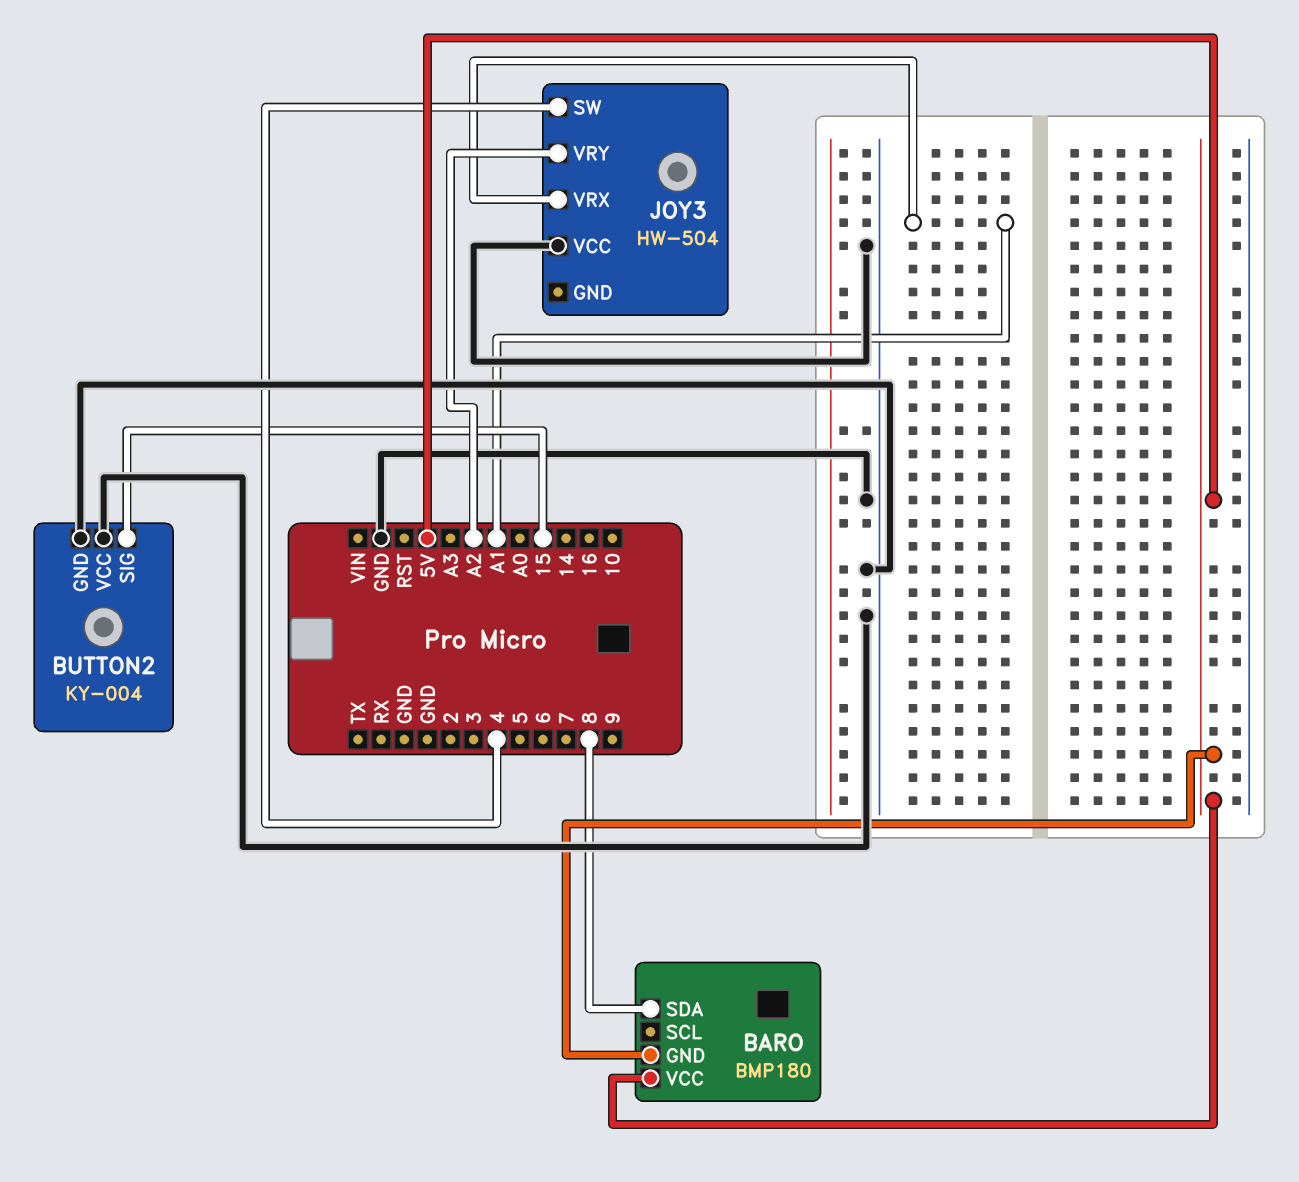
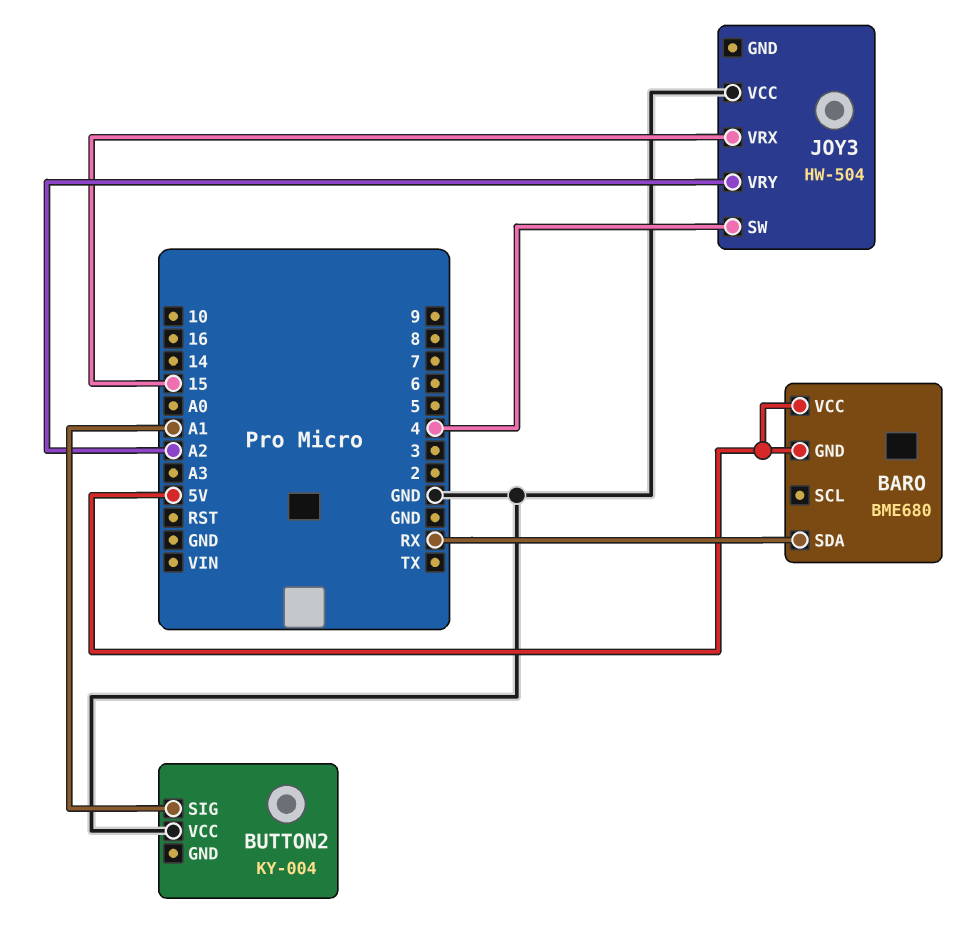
BARO: BMP180 -> BME680
BARO pin SDA: 8 -> RX
BUTTON2 pin GND: GND -> none
BUTTON2 pin SIG: 15 -> A1
JOY3 pin VRX: A1 -> 15

